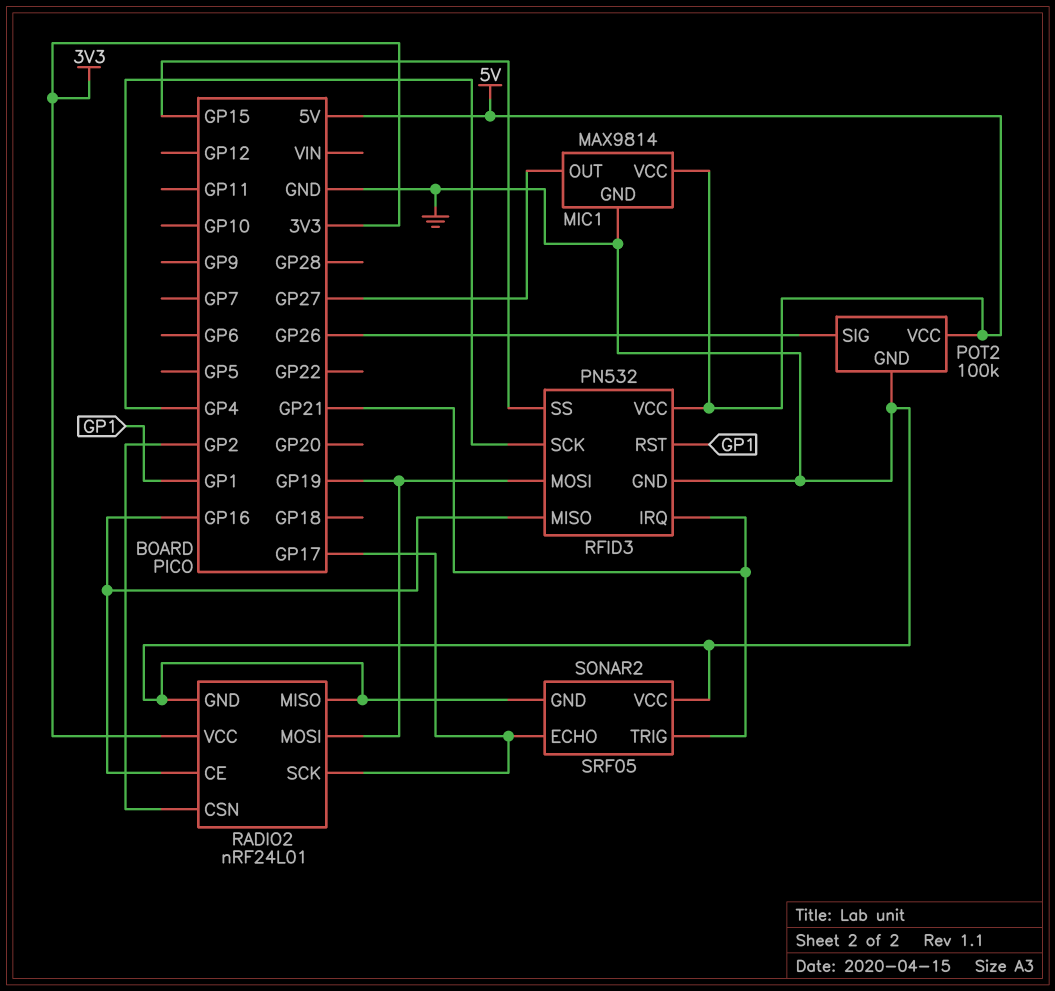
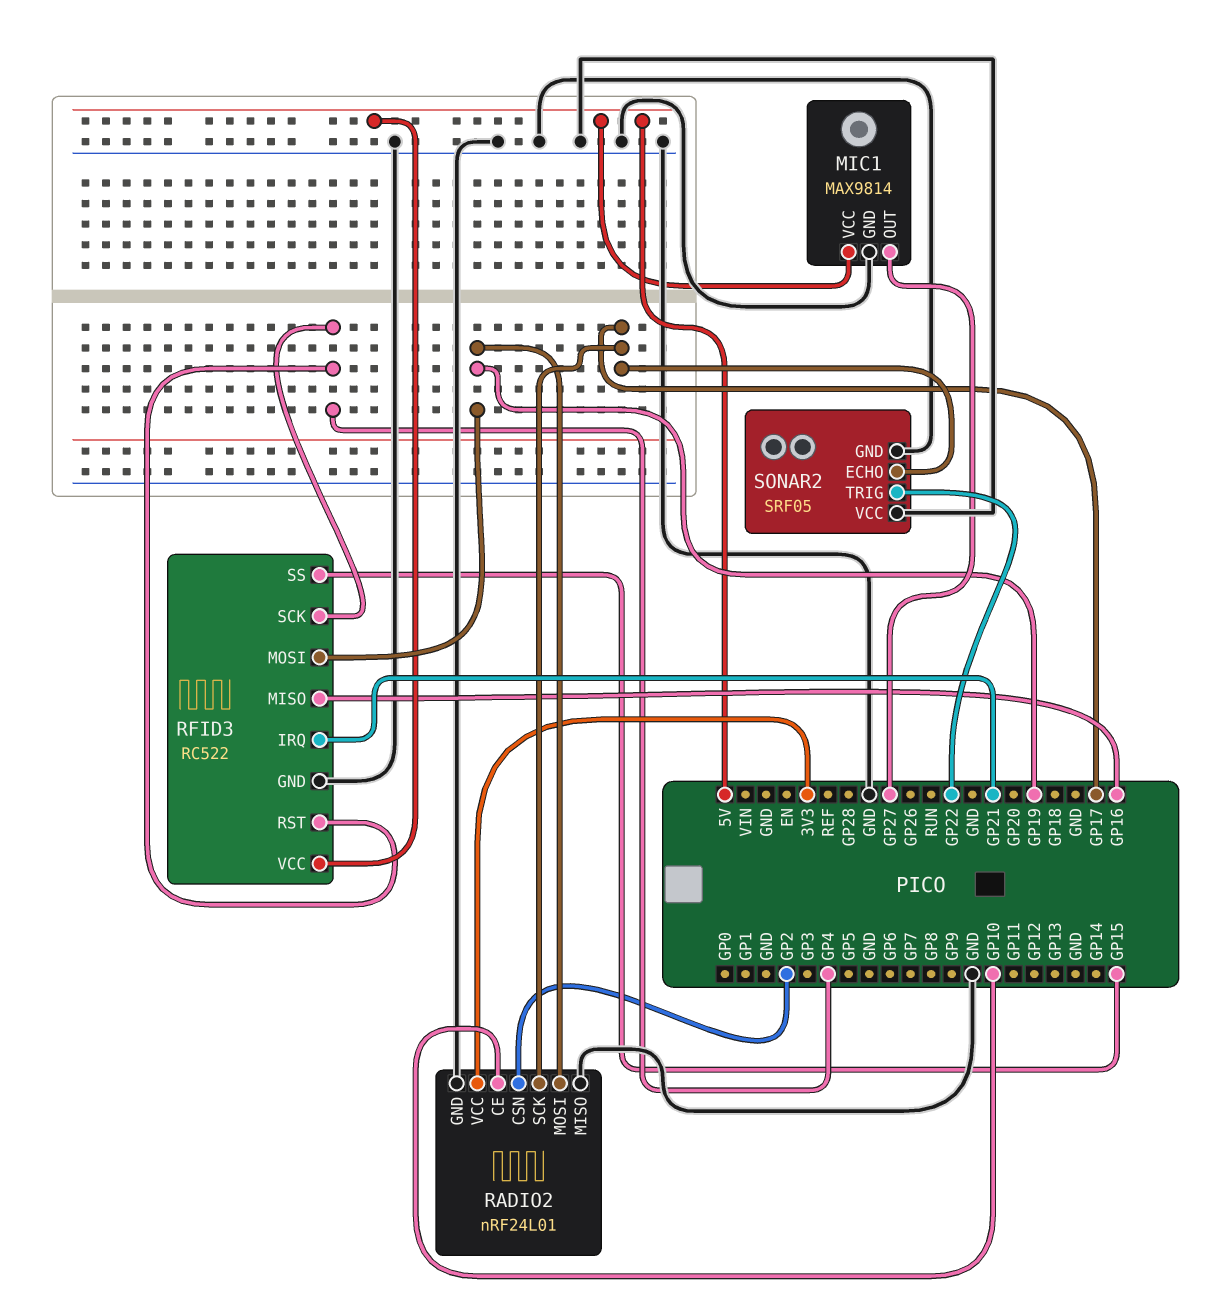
POT2: 100k -> none
POT2 pin GND: GND -> none
POT2 pin SIG: GP26 -> none
POT2 pin VCC: 5V -> none
RADIO2 pin CE: GP16 -> GP10
RFID3: PN532 -> RC522
RFID3 pin RST: GP1 -> GP4
SONAR2 pin TRIG: GP21 -> GP22

